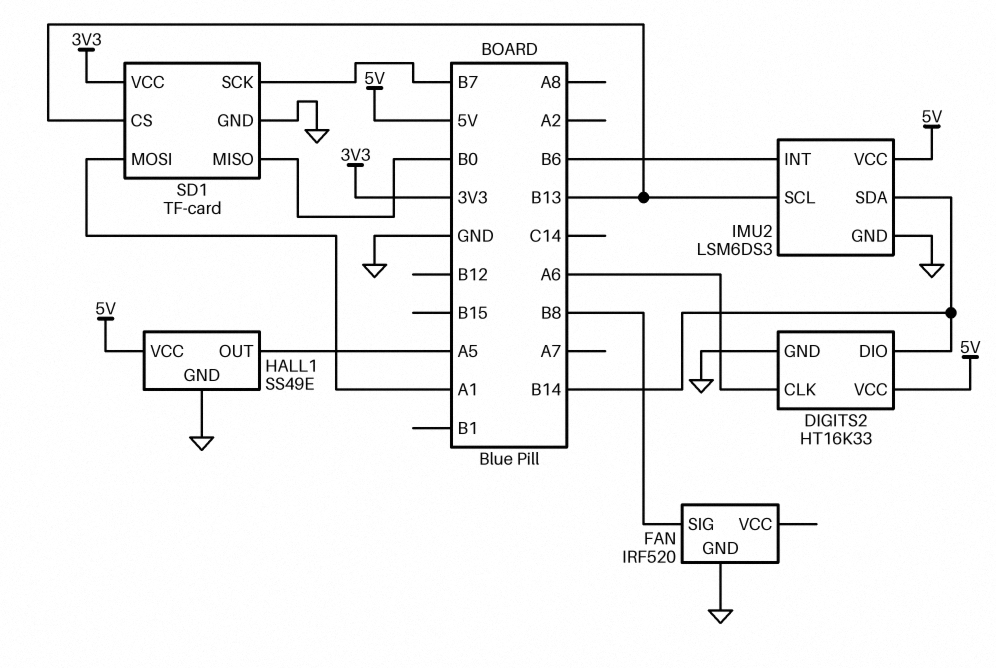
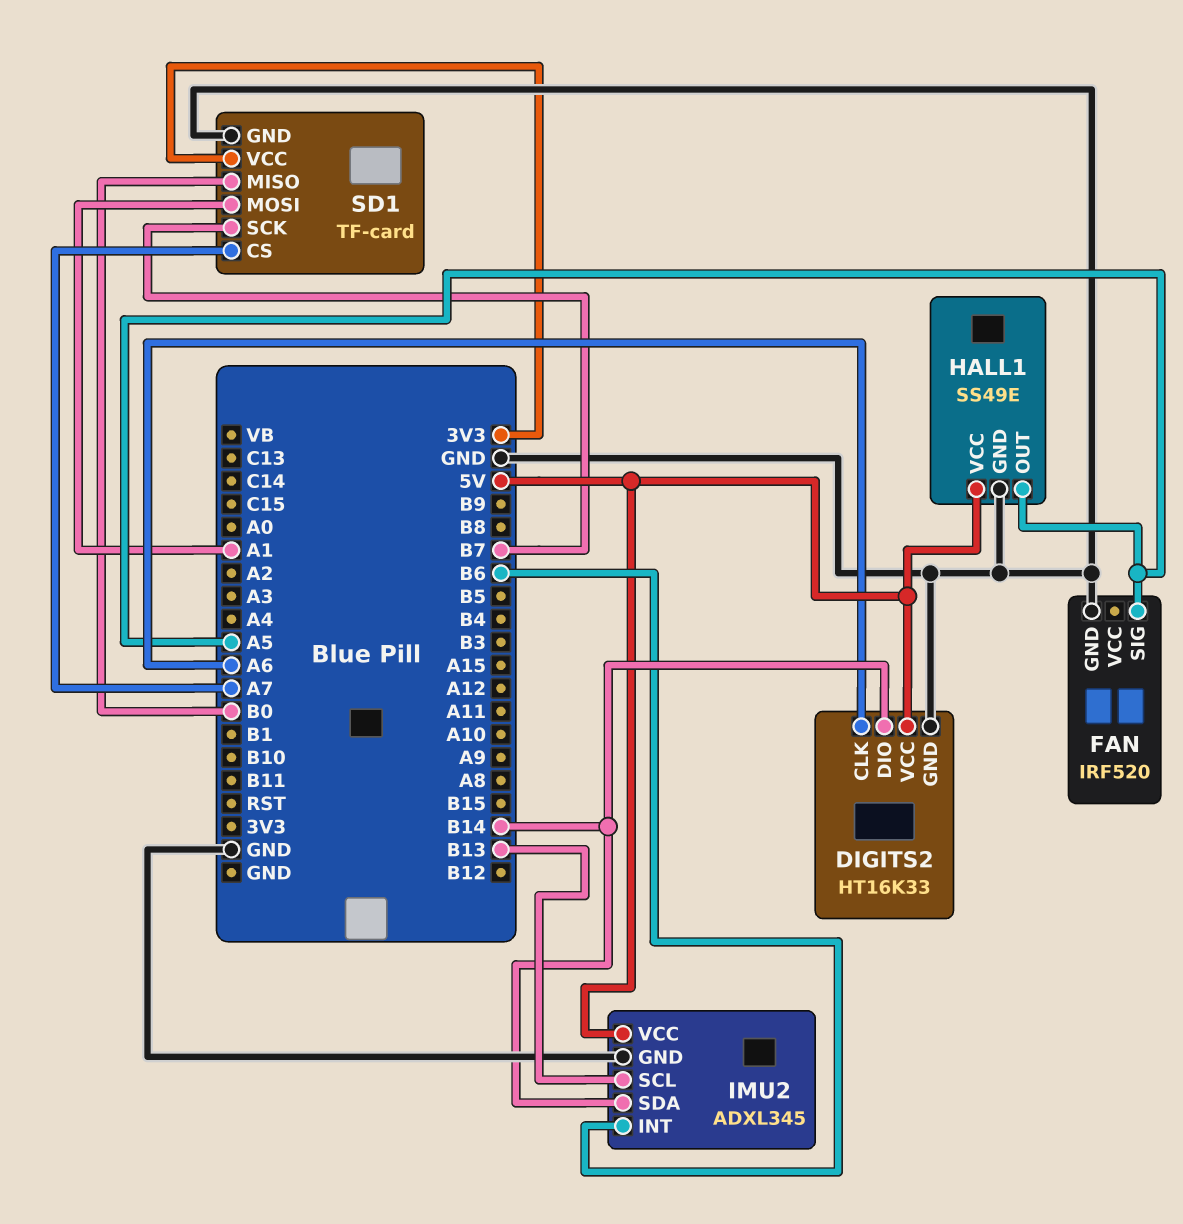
FAN pin SIG: B8 -> A5
IMU2: LSM6DS3 -> ADXL345
SD1 pin CS: B13 -> A7

